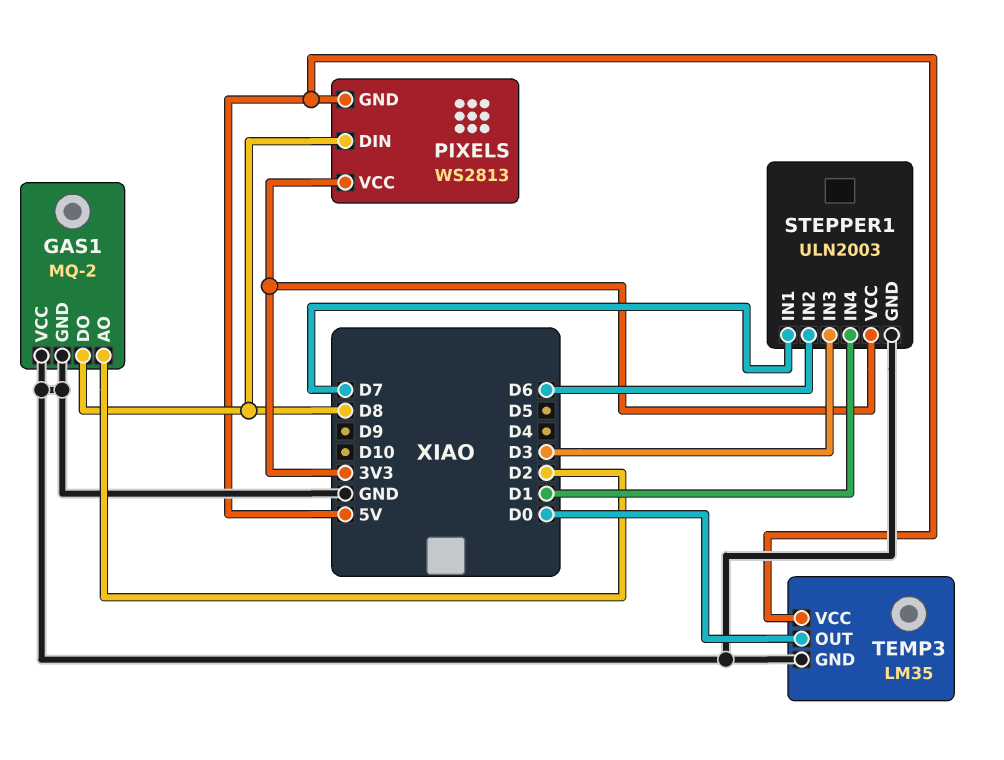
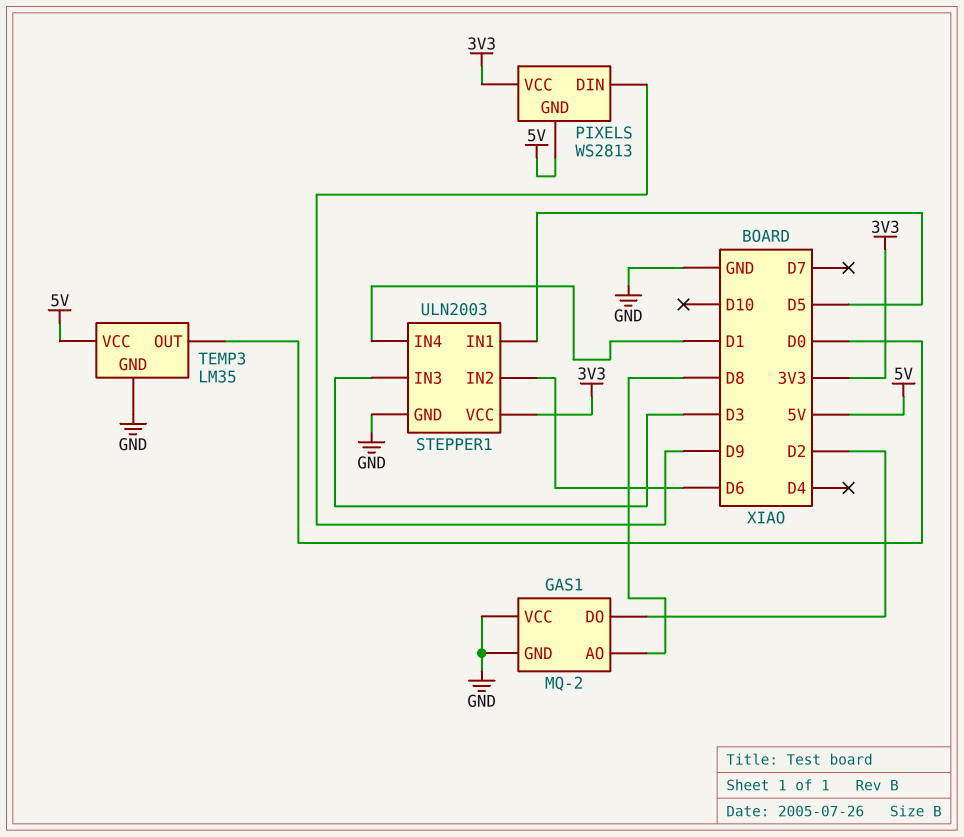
GAS1 pin AO: D2 -> D8
GAS1 pin DO: D8 -> D2
PIXELS pin DIN: D8 -> D9
STEPPER1 pin IN1: D7 -> D5

